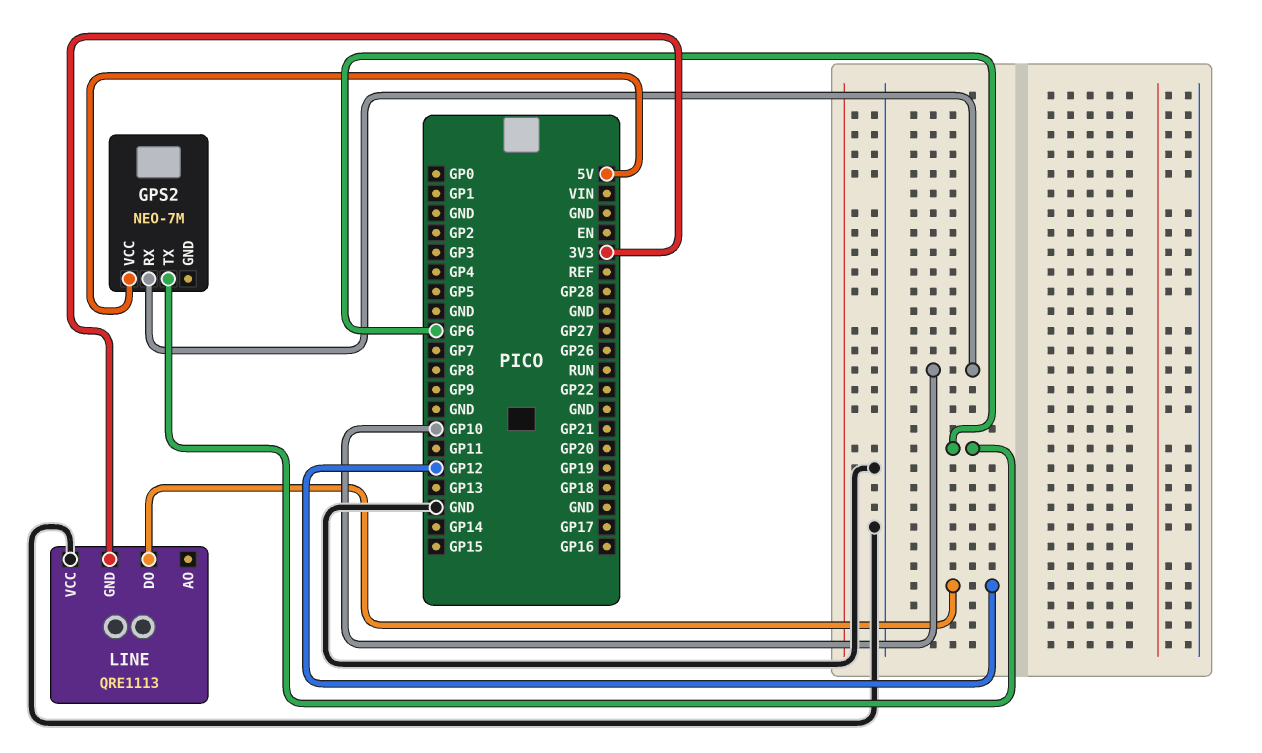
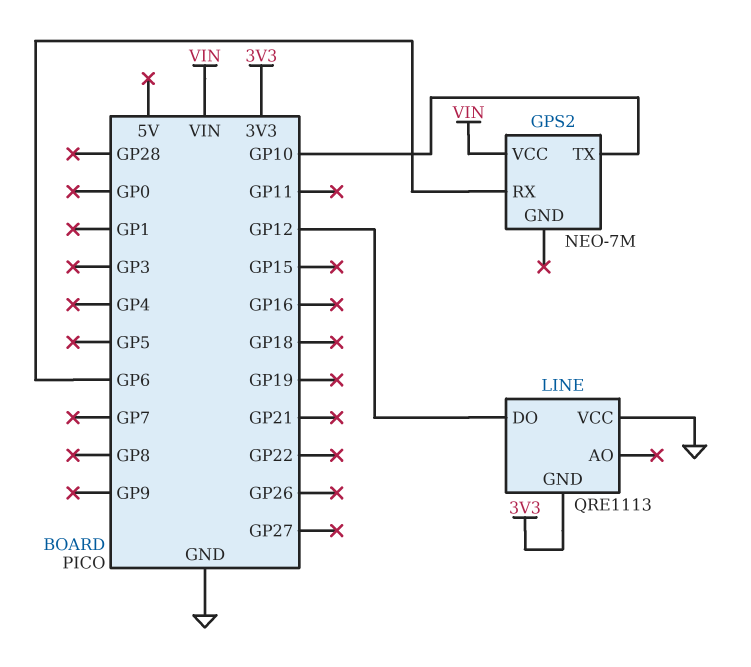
GPS2 pin RX: GP10 -> GP6
GPS2 pin TX: GP6 -> GP10
GPS2 pin VCC: 5V -> VIN

